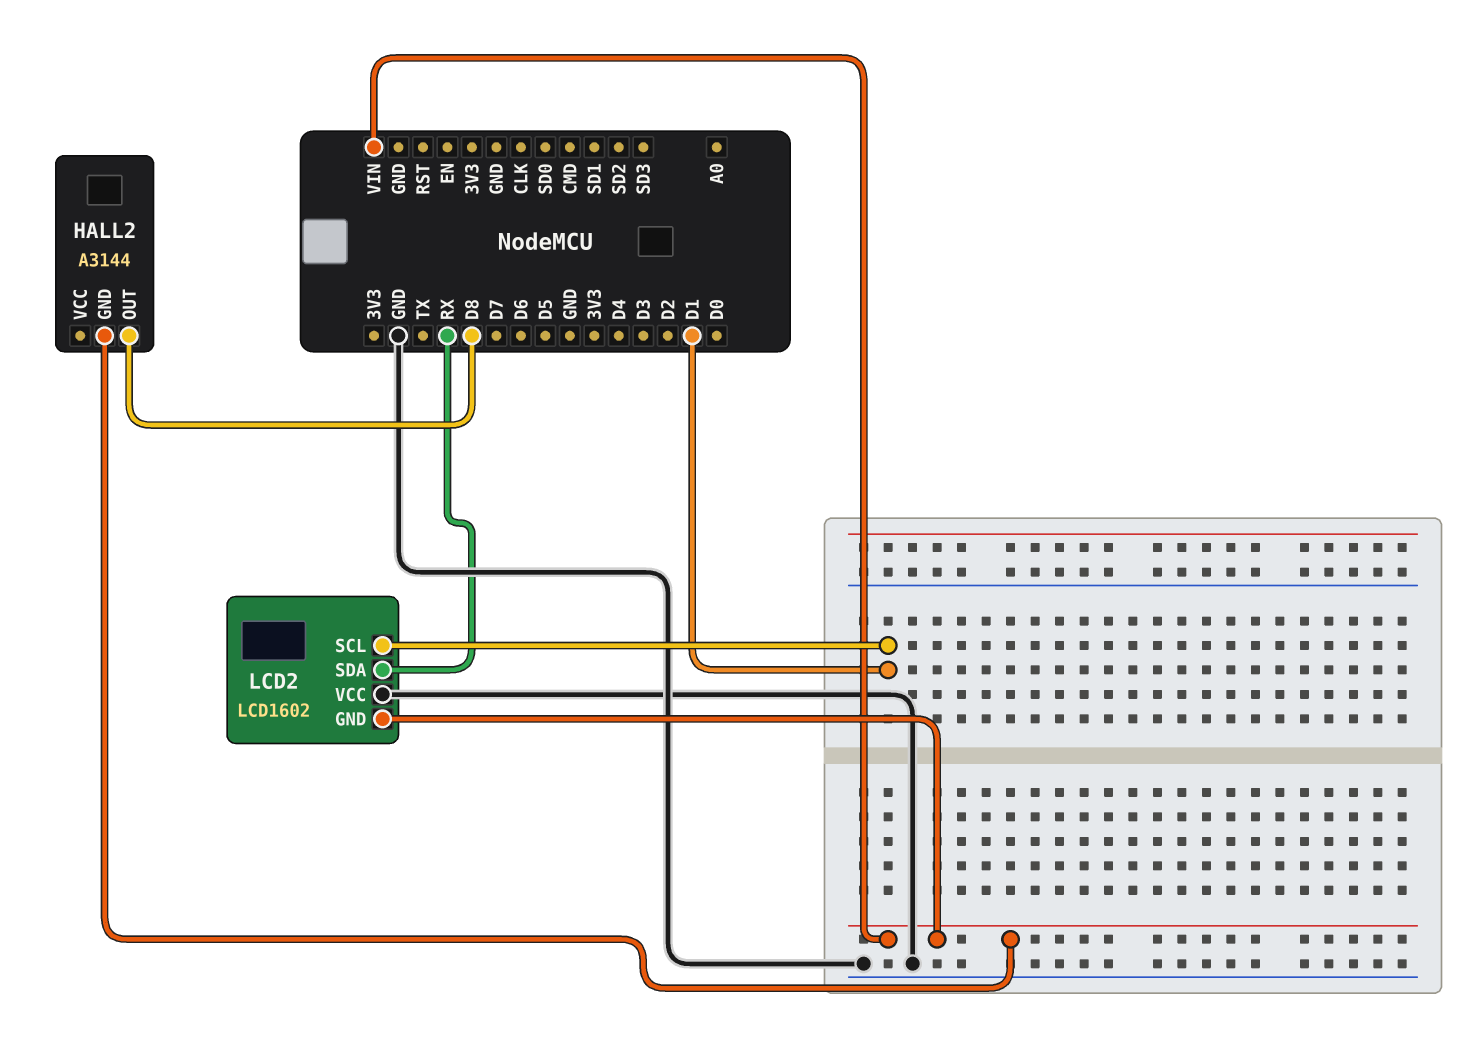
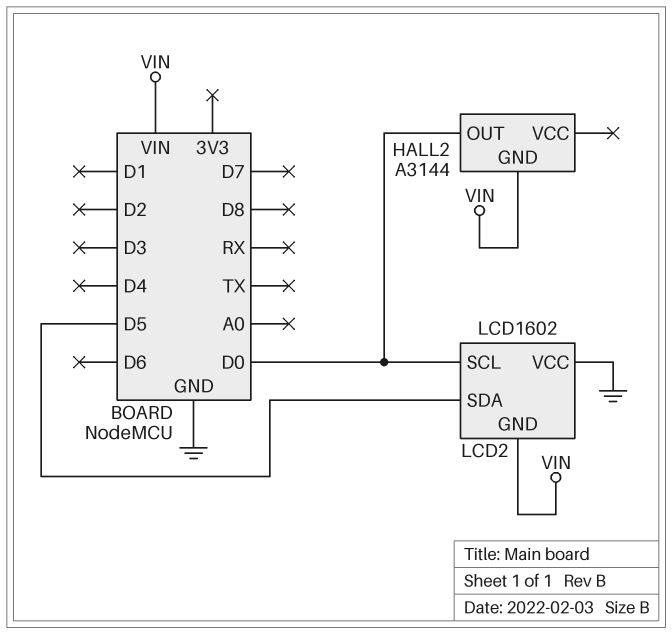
HALL2 pin OUT: D8 -> D0
LCD2 pin SCL: D1 -> D0
LCD2 pin SDA: RX -> D5

